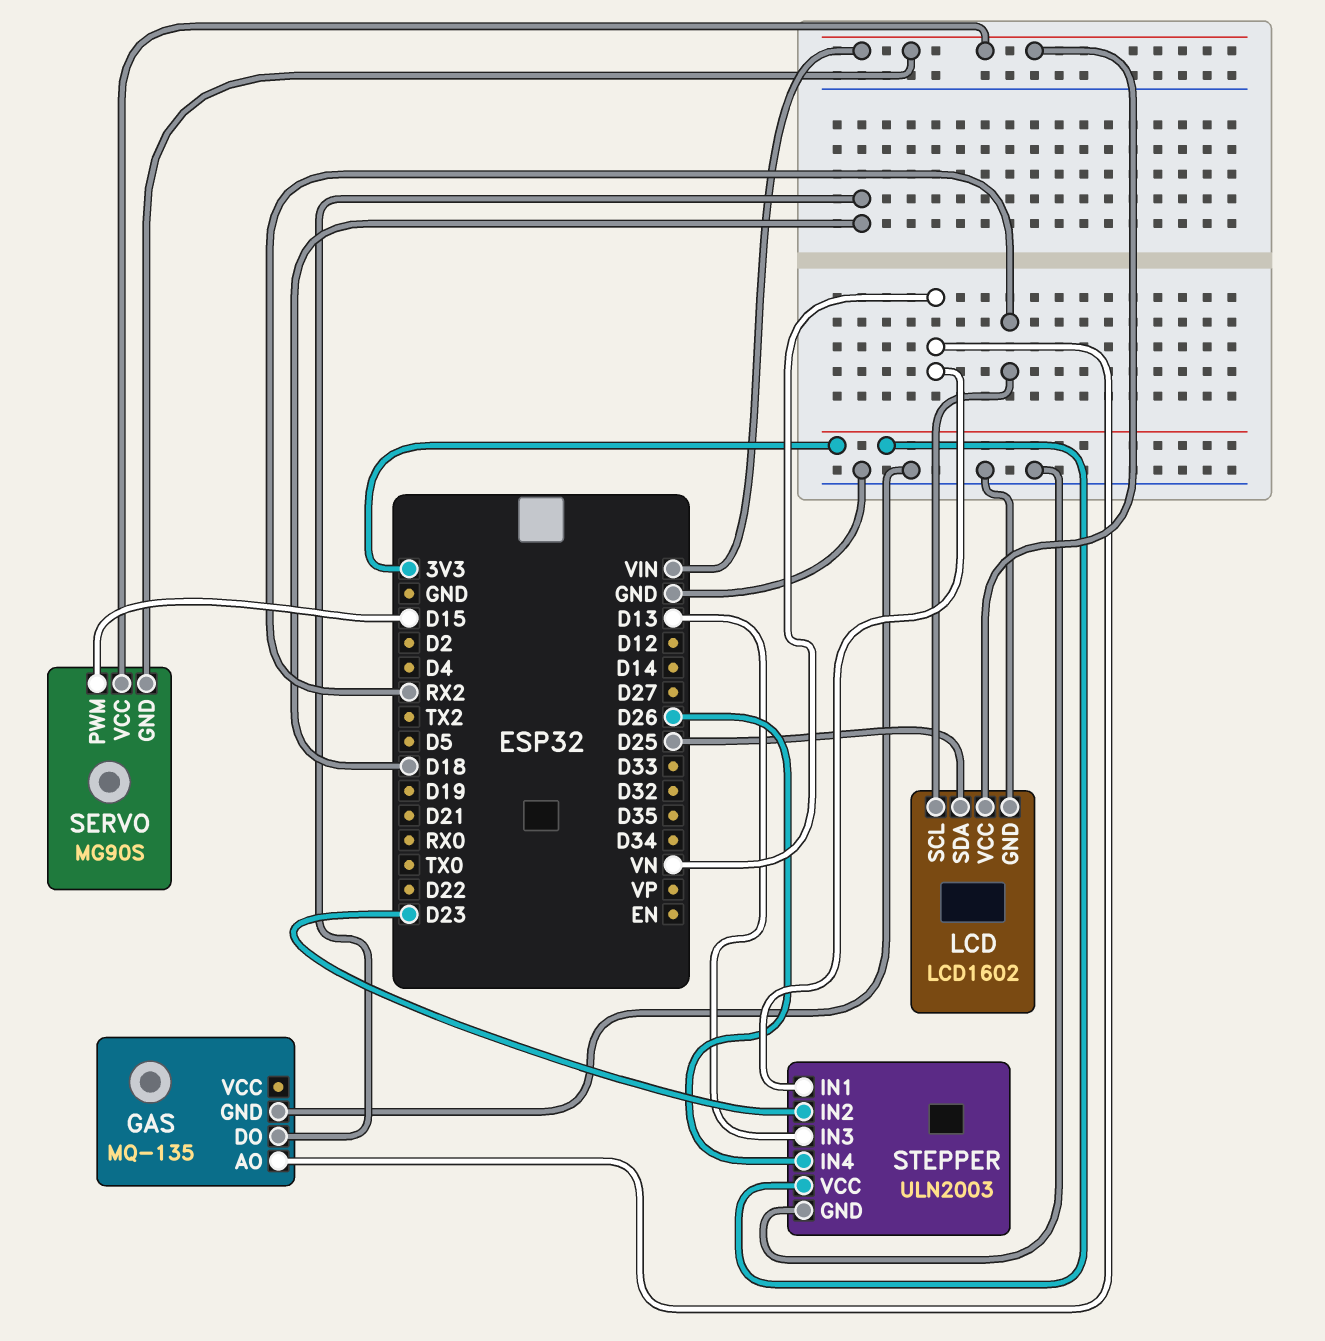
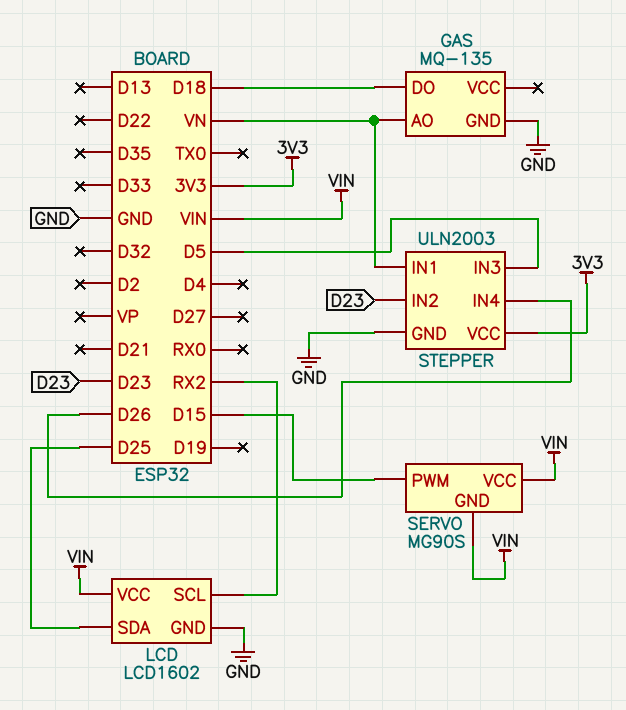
STEPPER pin IN3: D13 -> D5

